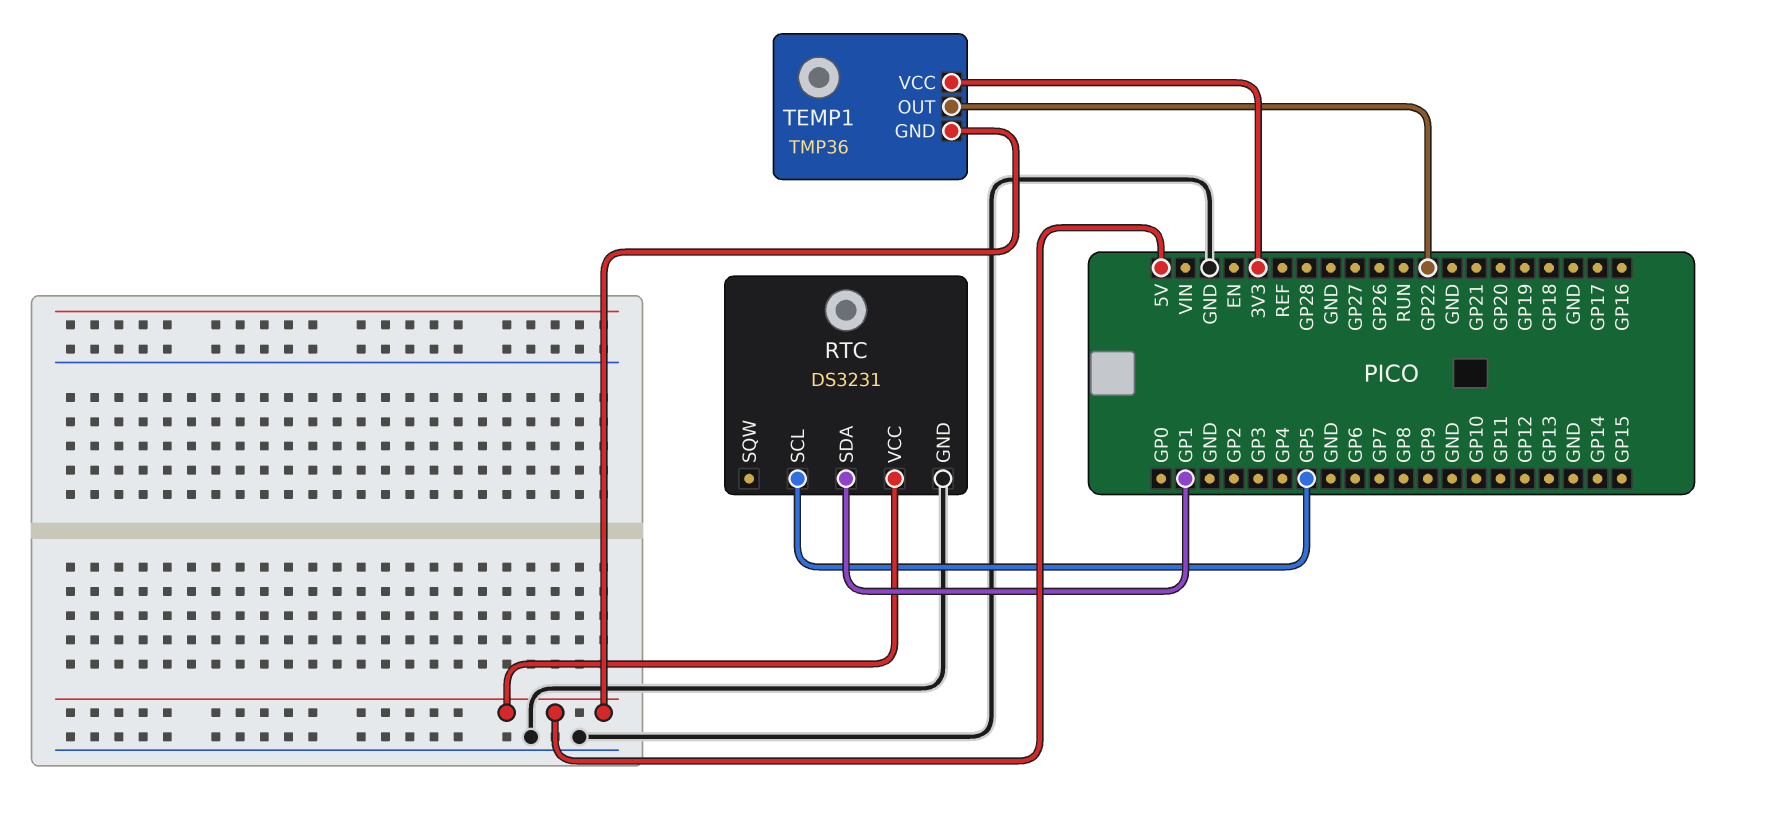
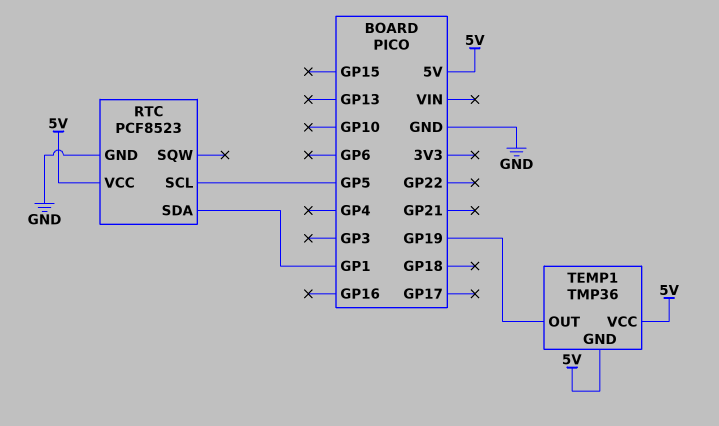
RTC: DS3231 -> PCF8523
TEMP1 pin OUT: GP22 -> GP19
TEMP1 pin VCC: 3V3 -> 5V

